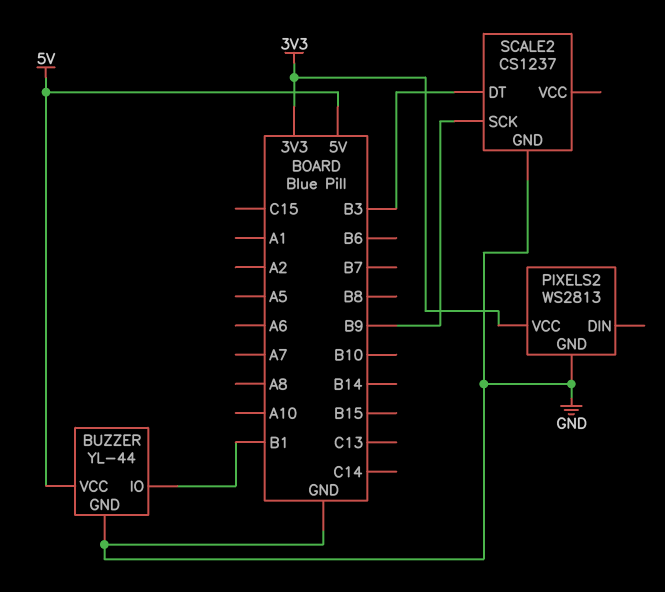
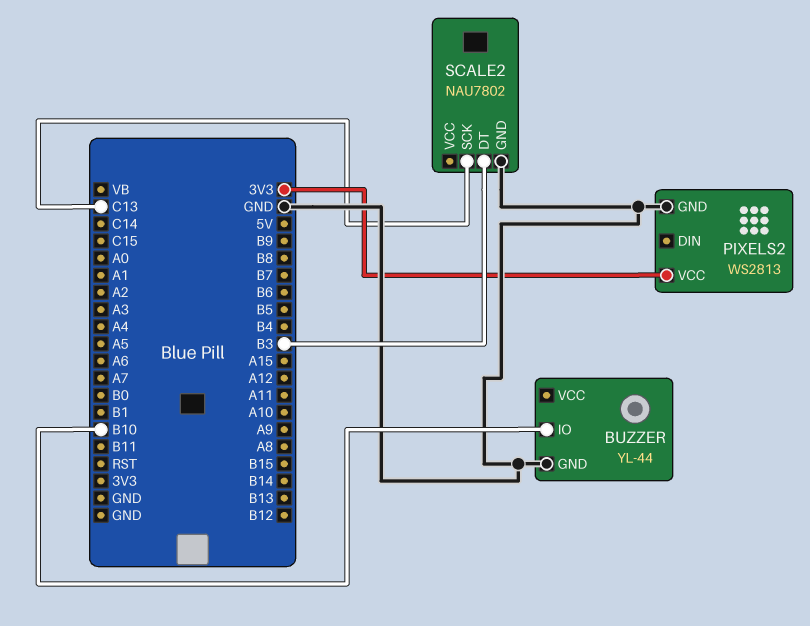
BUZZER pin IO: B1 -> B10
BUZZER pin VCC: 5V -> none
SCALE2: CS1237 -> NAU7802
SCALE2 pin SCK: B9 -> C13

